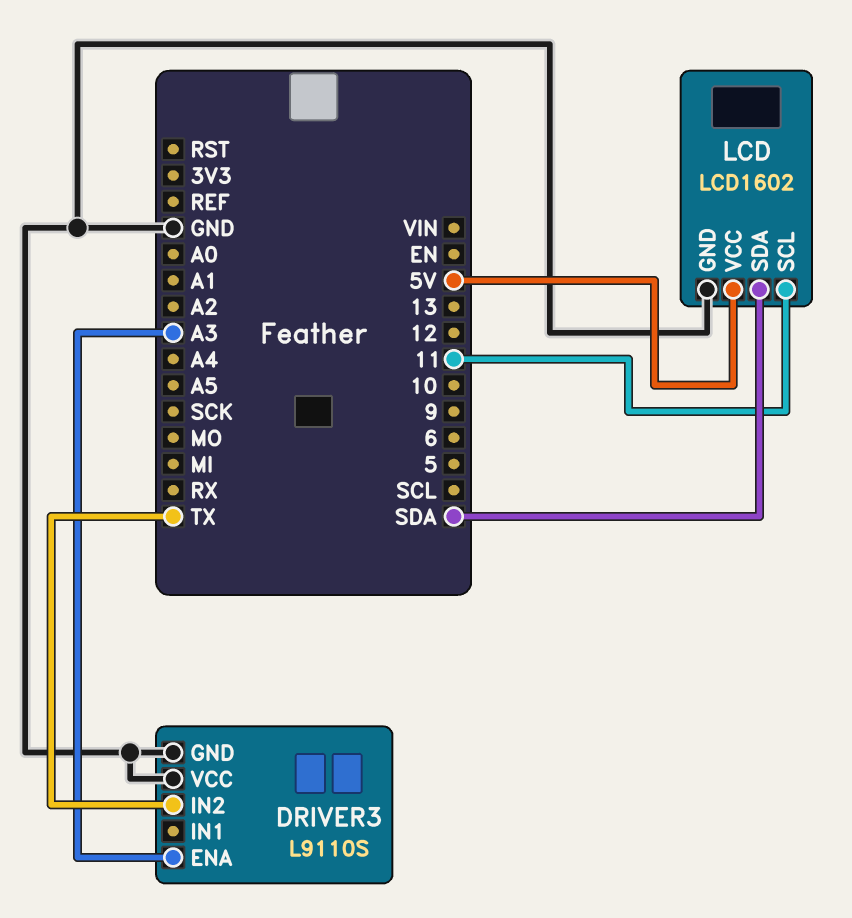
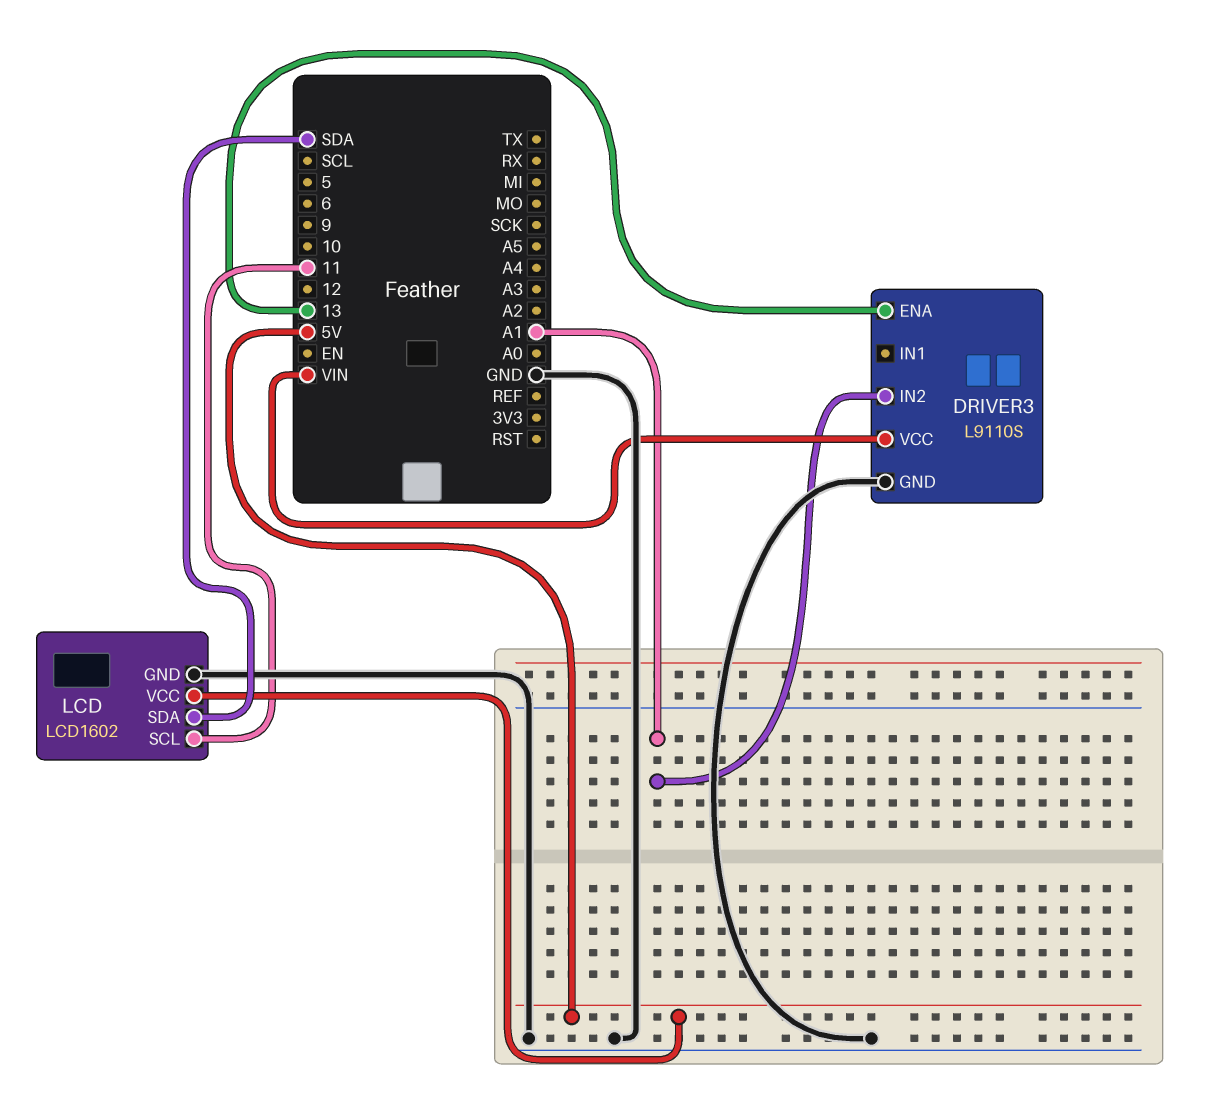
DRIVER3 pin ENA: A3 -> 13
DRIVER3 pin IN2: TX -> A1
DRIVER3 pin VCC: GND -> VIN

